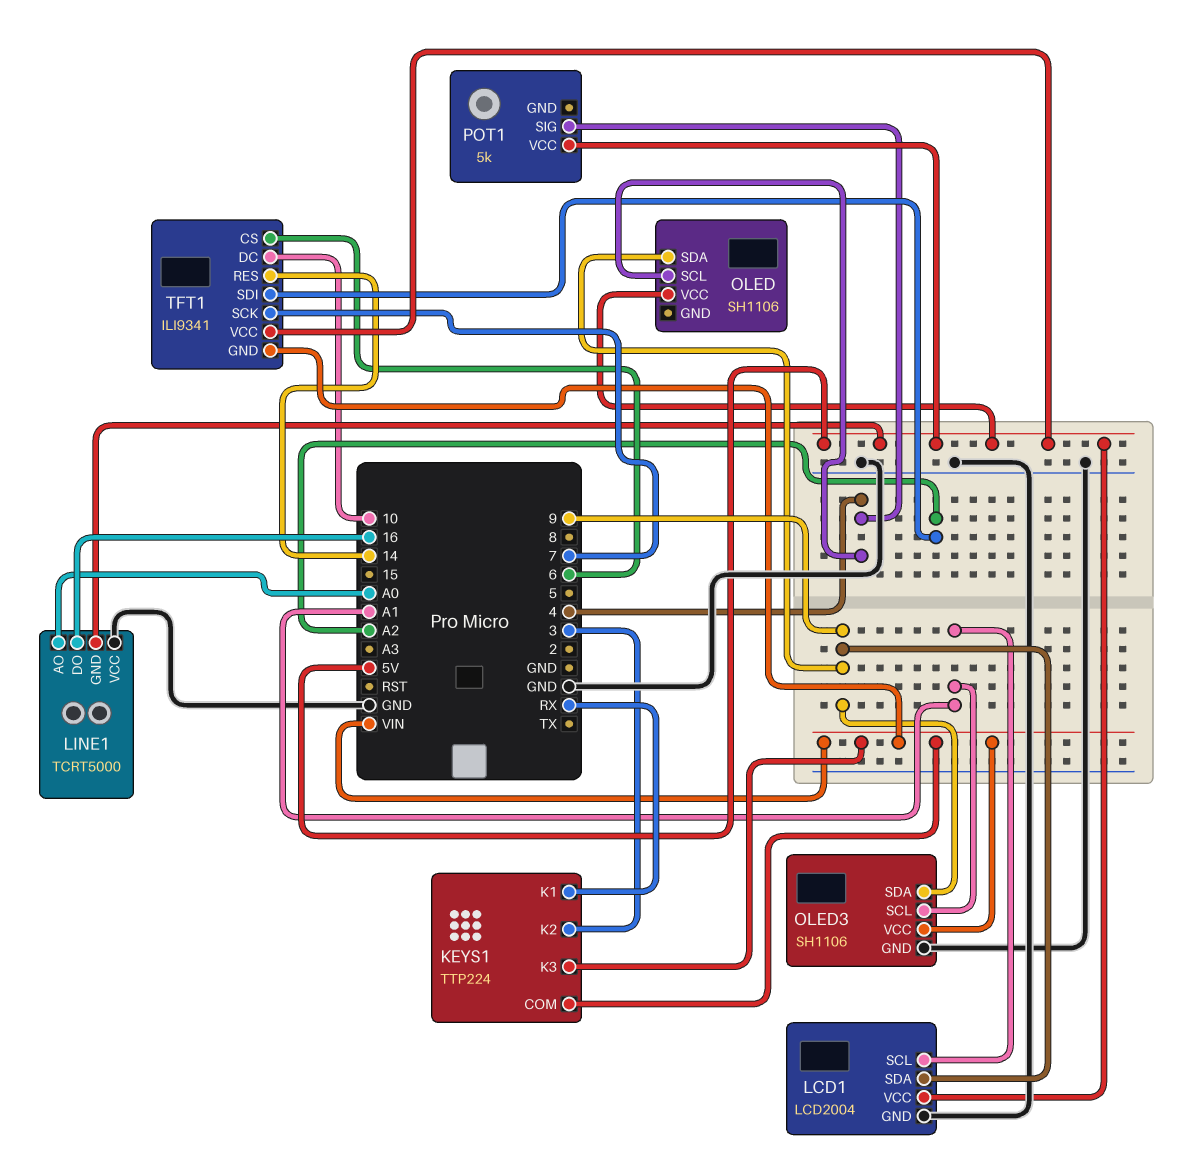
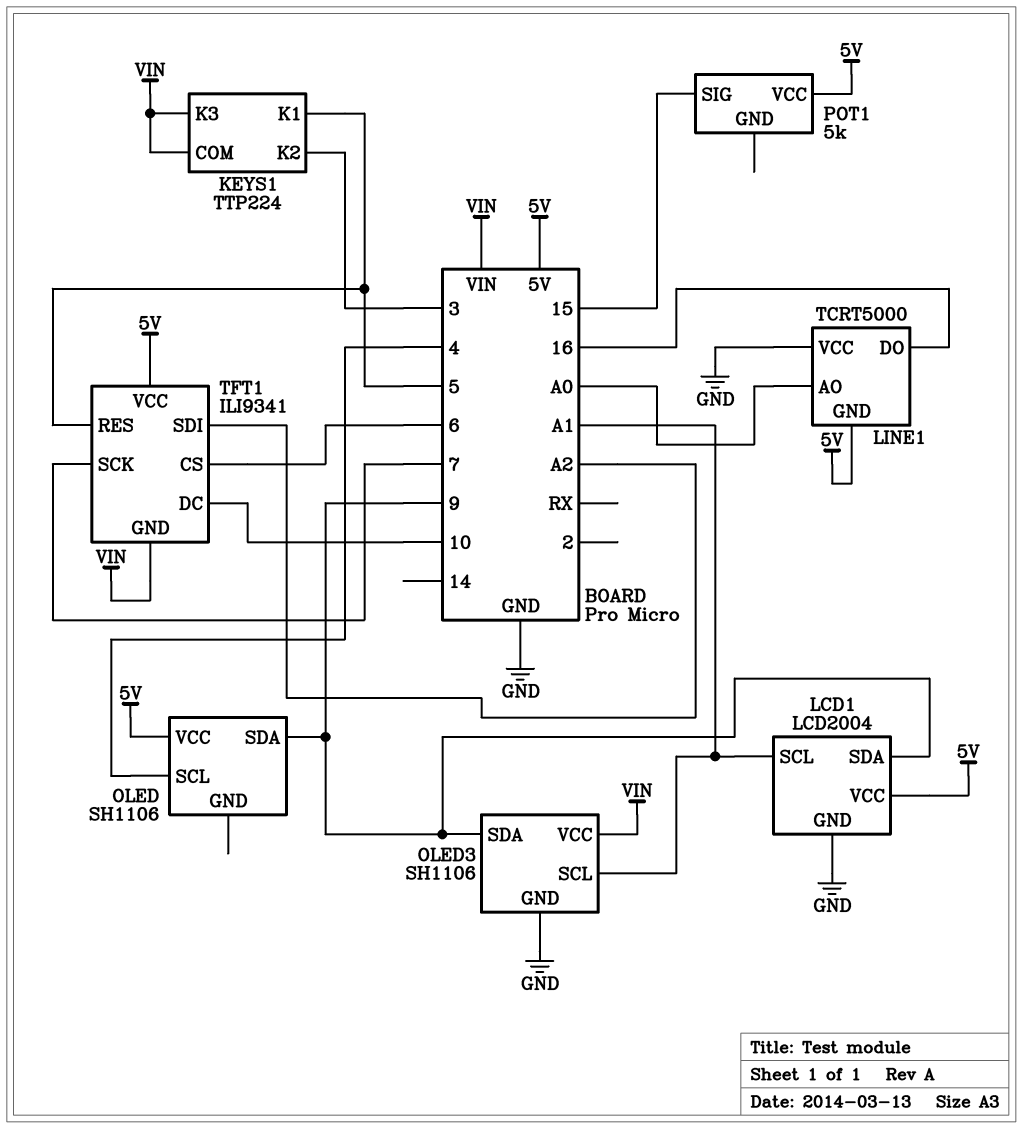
KEYS1 pin K1: RX -> 5
POT1 pin SIG: 4 -> 15
TFT1 pin RES: 14 -> 5

